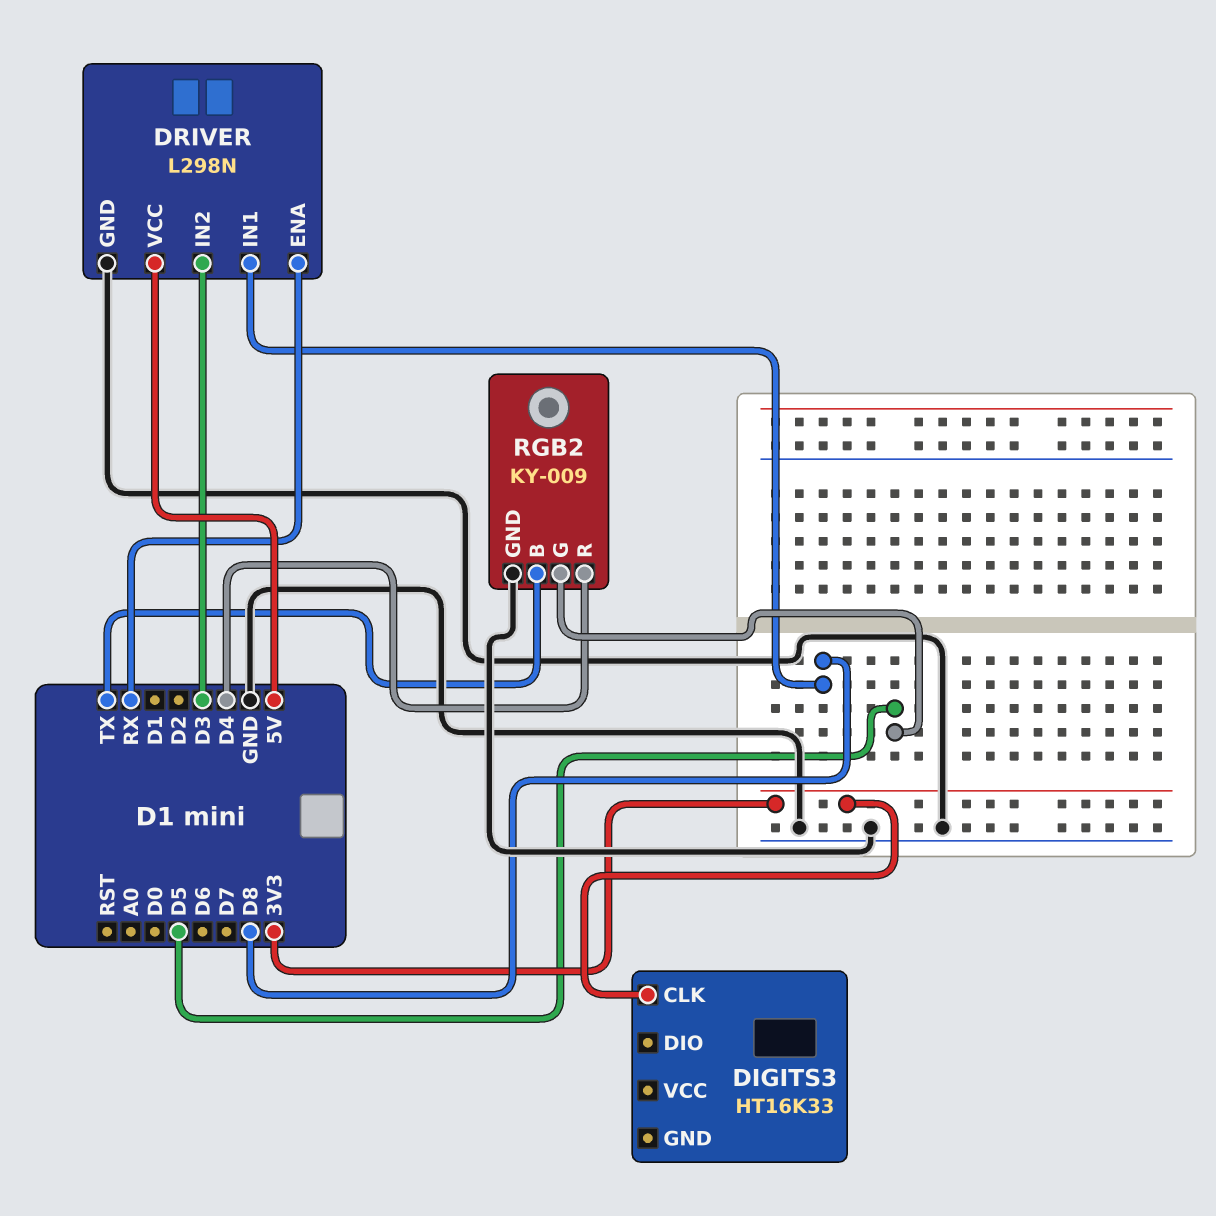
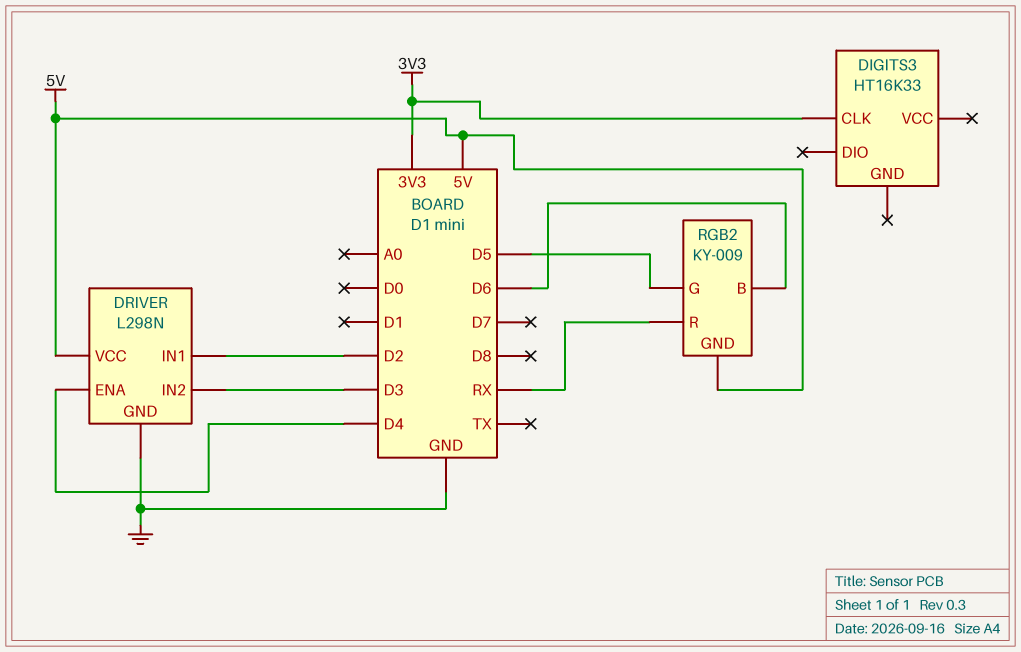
DRIVER pin ENA: RX -> D4
DRIVER pin IN1: D8 -> D2
RGB2 pin B: TX -> D6
RGB2 pin GND: GND -> 5V
RGB2 pin R: D4 -> RX

